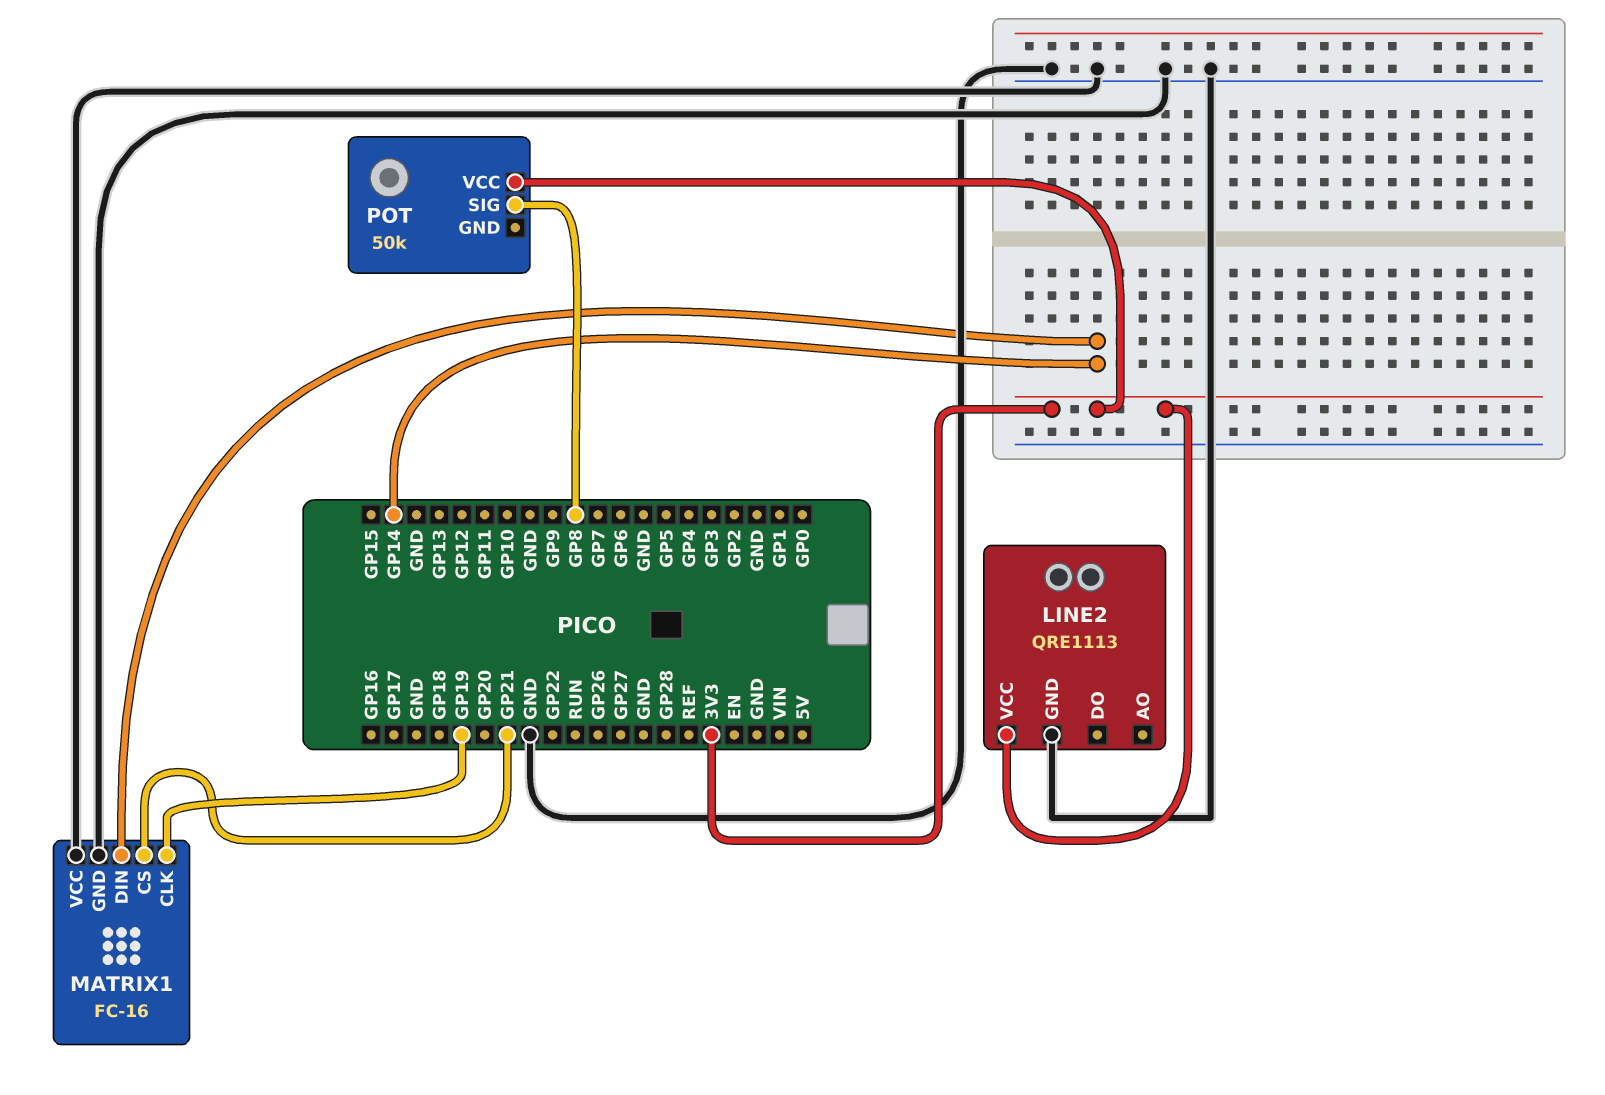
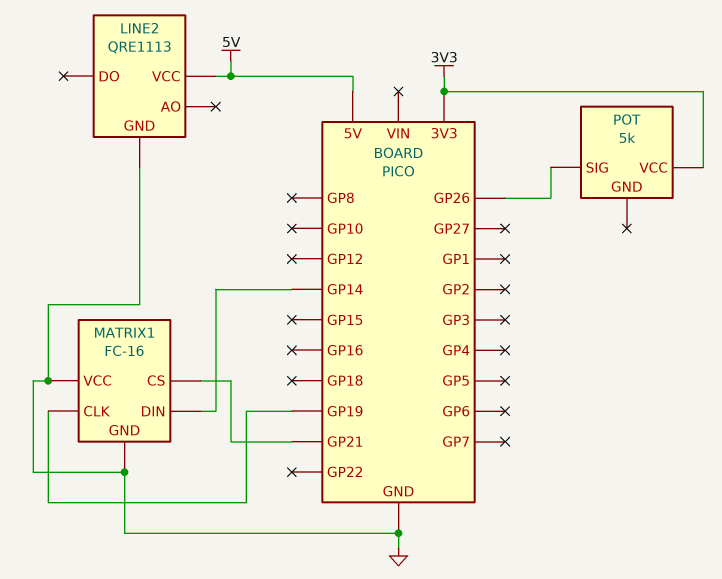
LINE2 pin VCC: 3V3 -> 5V
POT: 50k -> 5k
POT pin SIG: GP8 -> GP26

